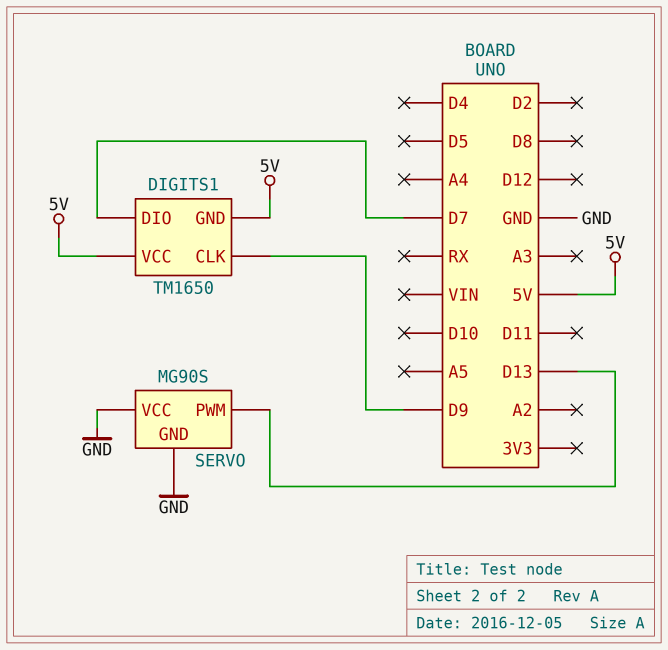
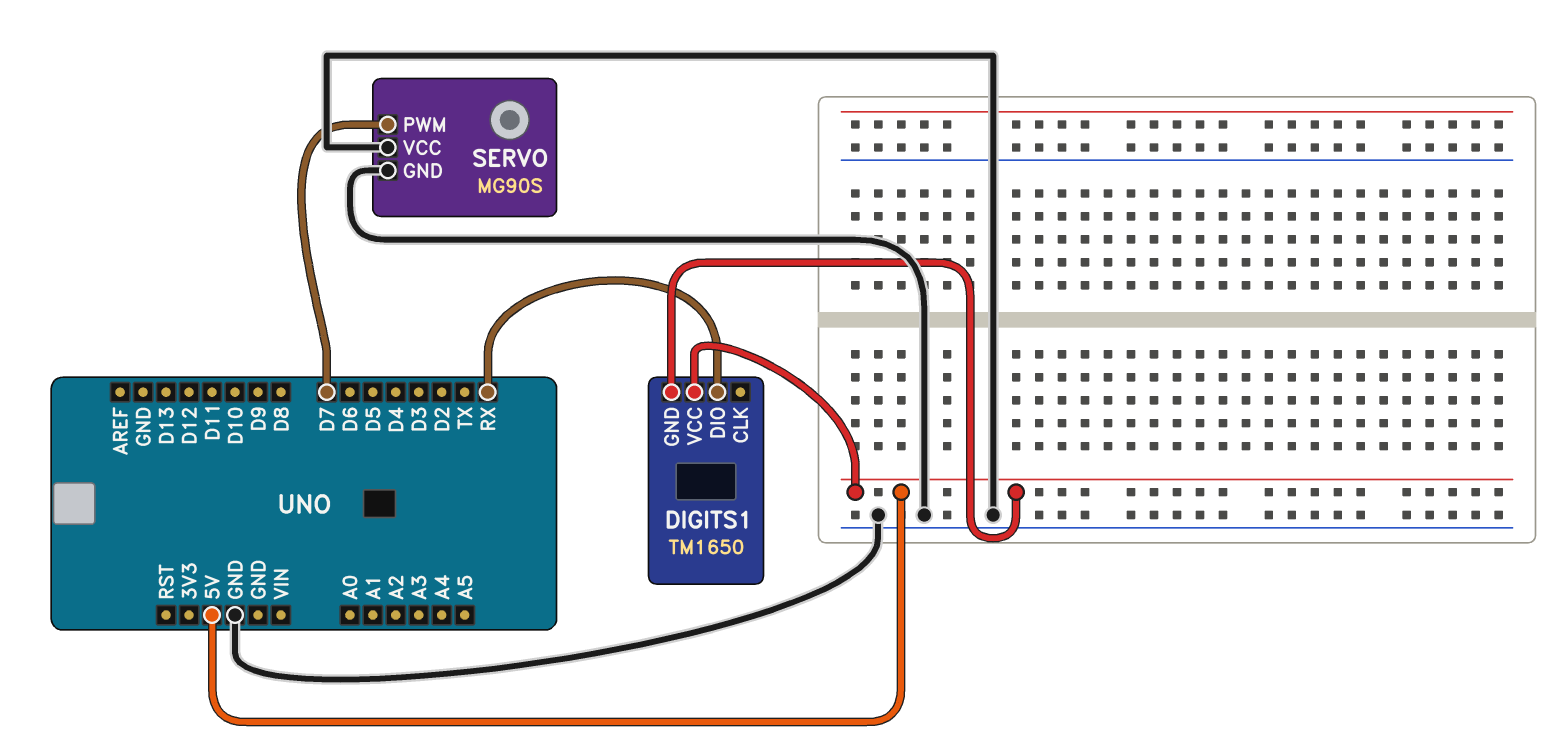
DIGITS1 pin CLK: D9 -> none
DIGITS1 pin DIO: D7 -> RX
SERVO pin PWM: D13 -> D7

